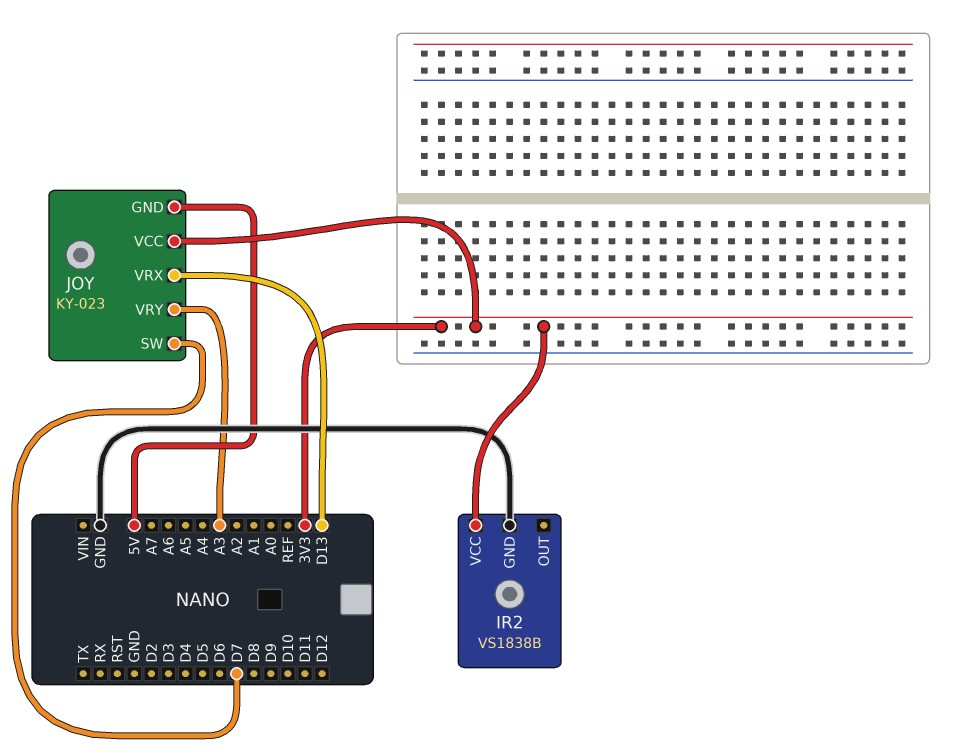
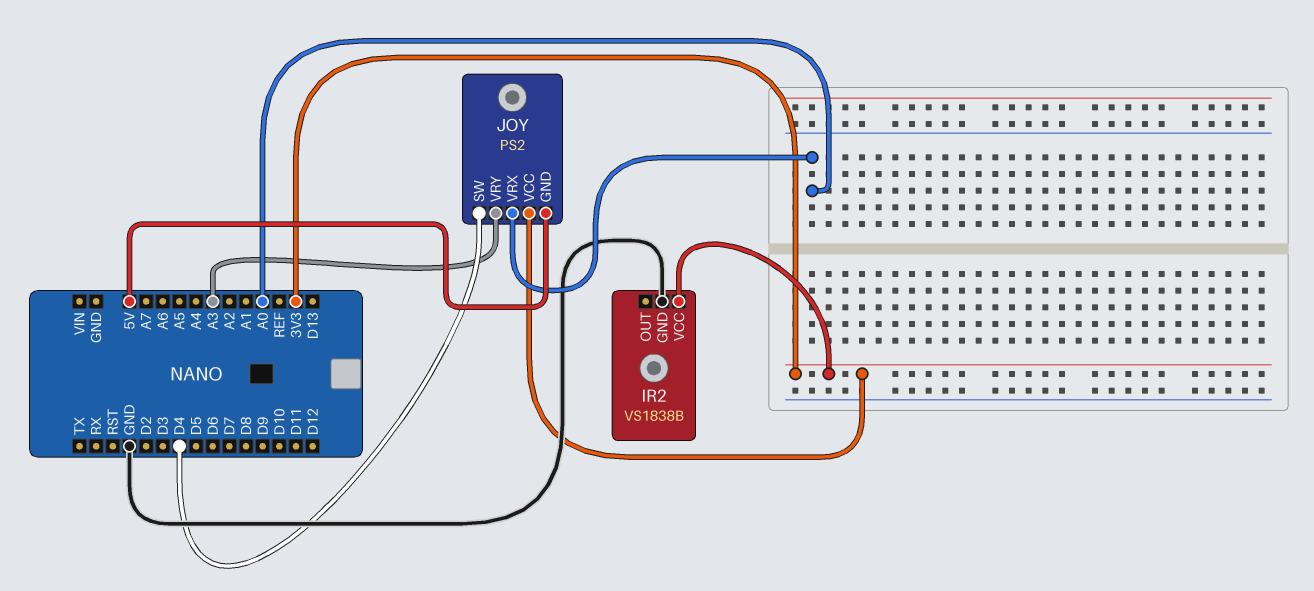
JOY: KY-023 -> PS2
JOY pin SW: D7 -> D4
JOY pin VRX: D13 -> A0

